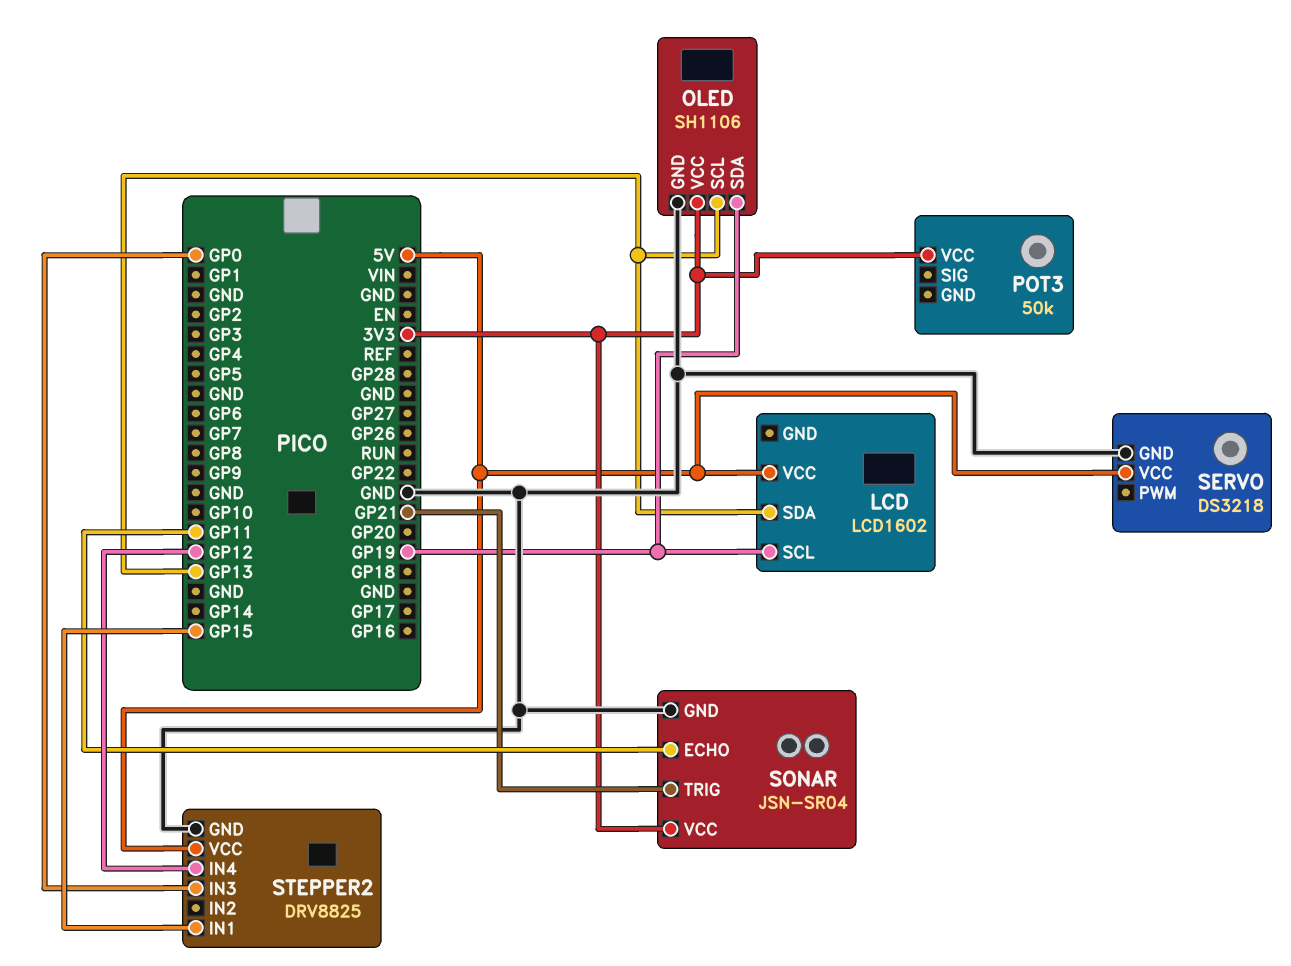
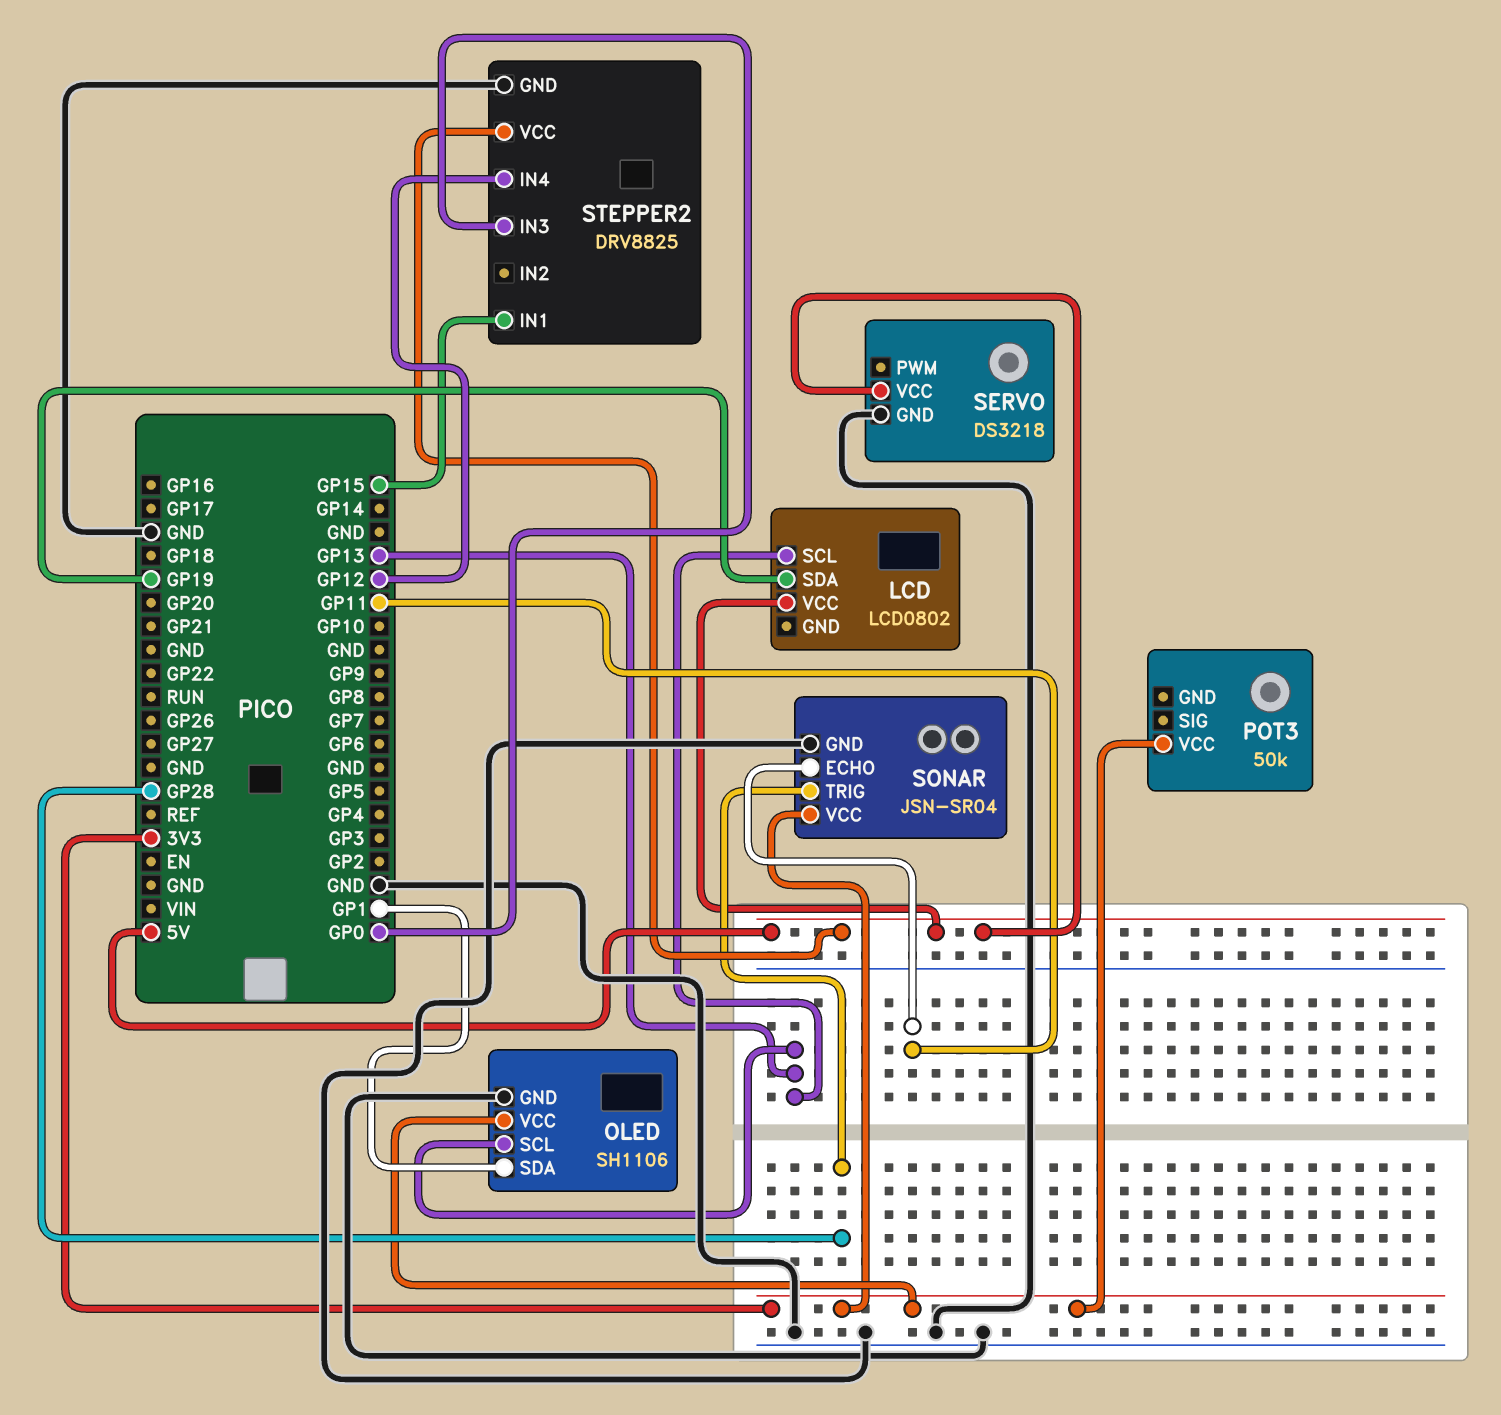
LCD: LCD1602 -> LCD0802
LCD pin SCL: GP19 -> GP13
LCD pin SDA: GP13 -> GP19
OLED pin SDA: GP19 -> GP1
SONAR pin TRIG: GP21 -> GP28

